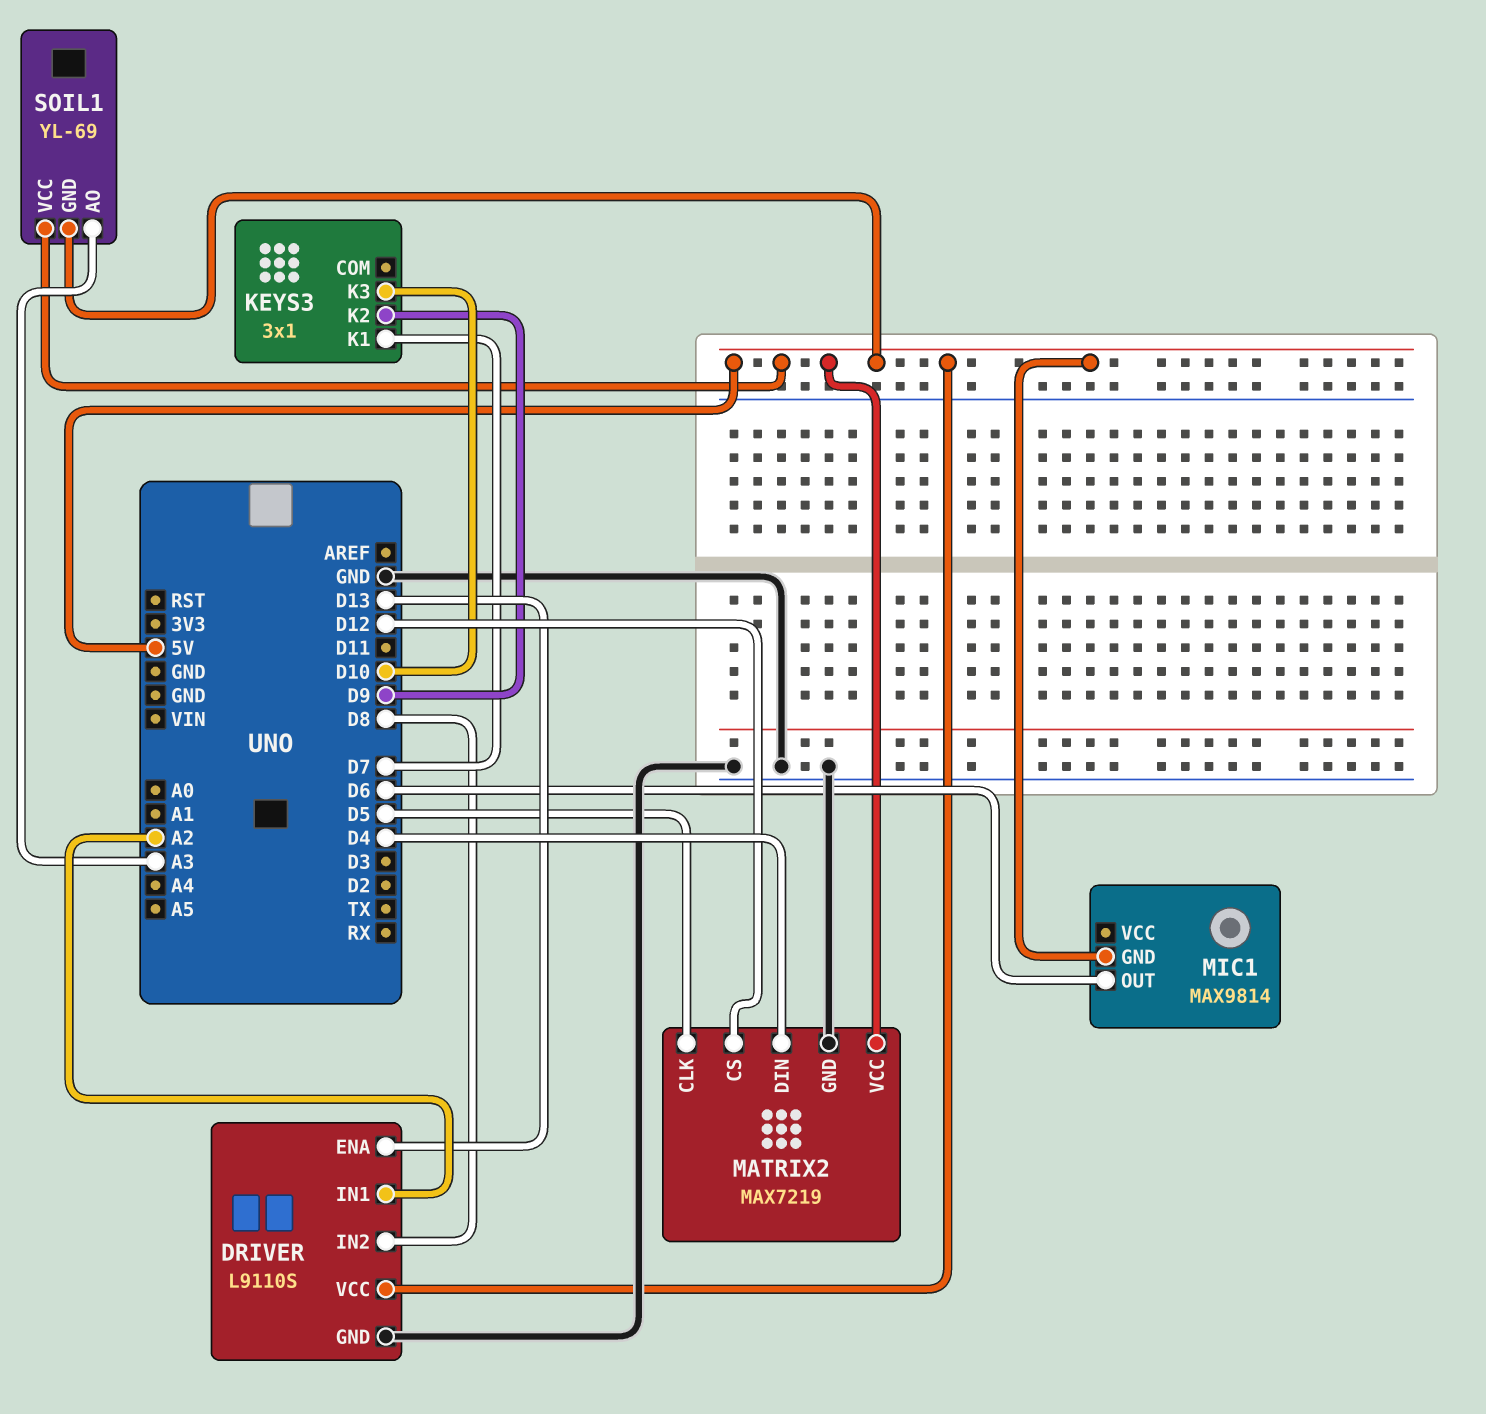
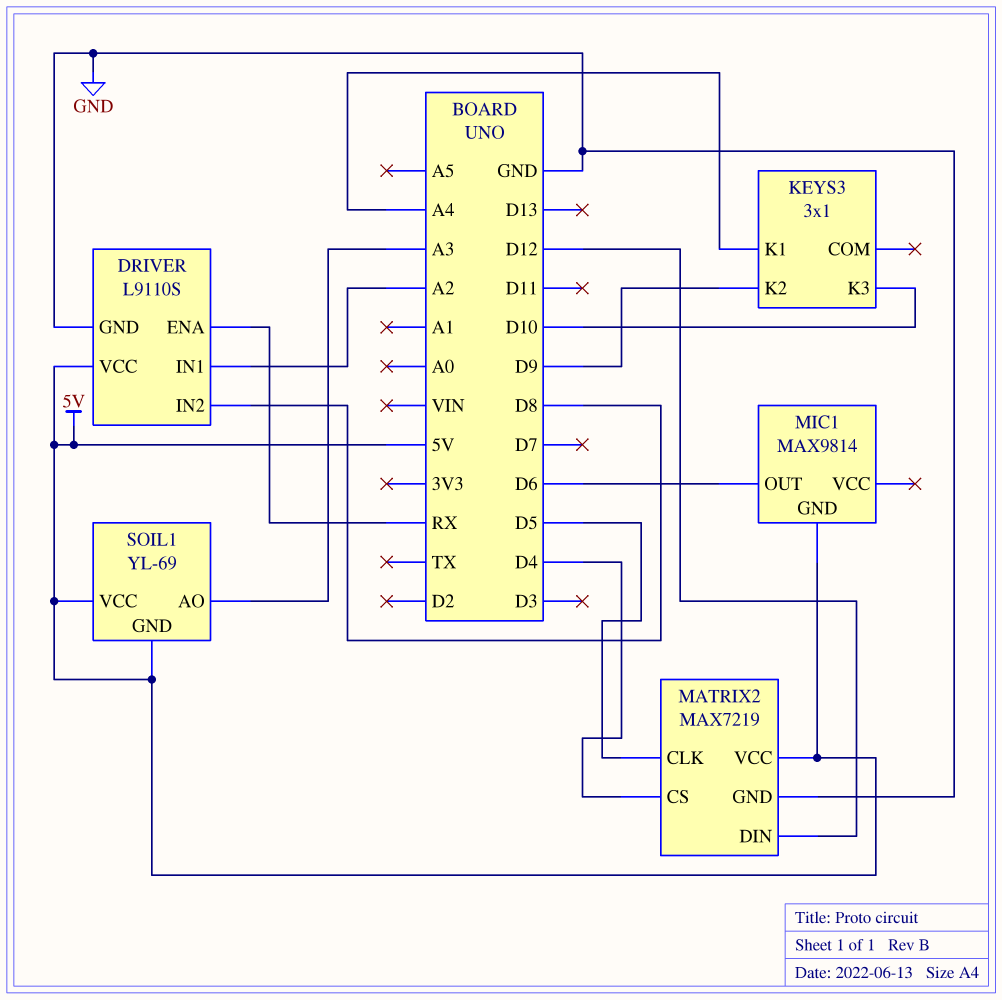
DRIVER pin ENA: D13 -> RX
KEYS3 pin K1: D7 -> A4
MATRIX2 pin CS: D12 -> D4
MATRIX2 pin DIN: D4 -> D12

